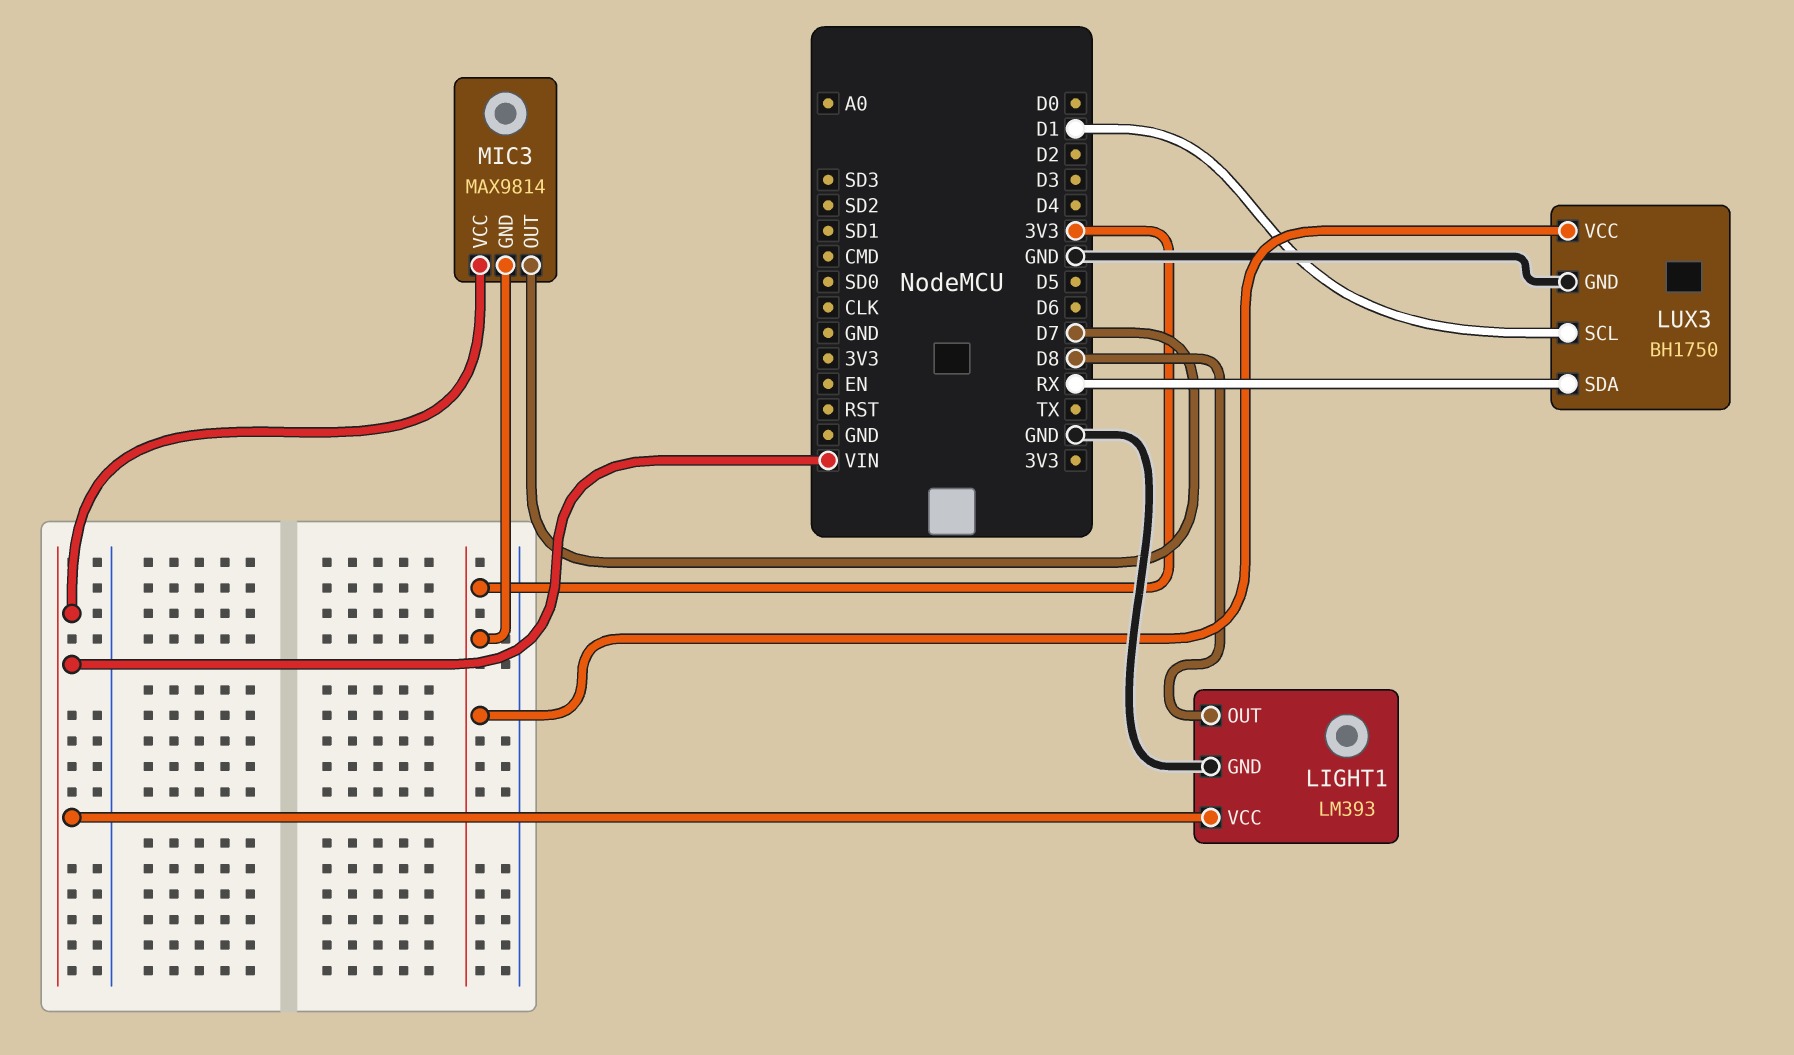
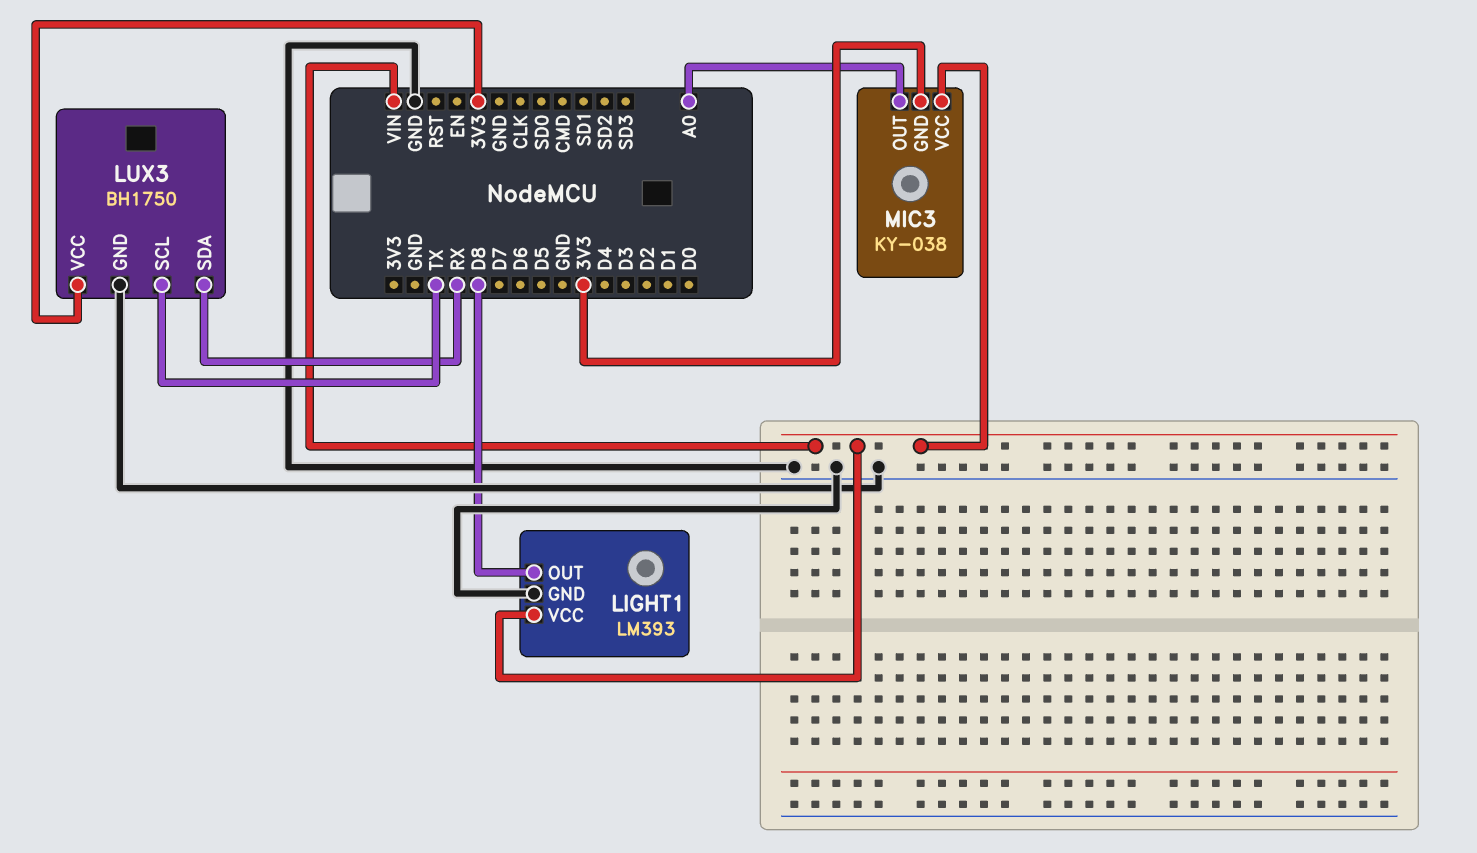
LUX3 pin SCL: D1 -> TX
MIC3: MAX9814 -> KY-038
MIC3 pin OUT: D7 -> A0

